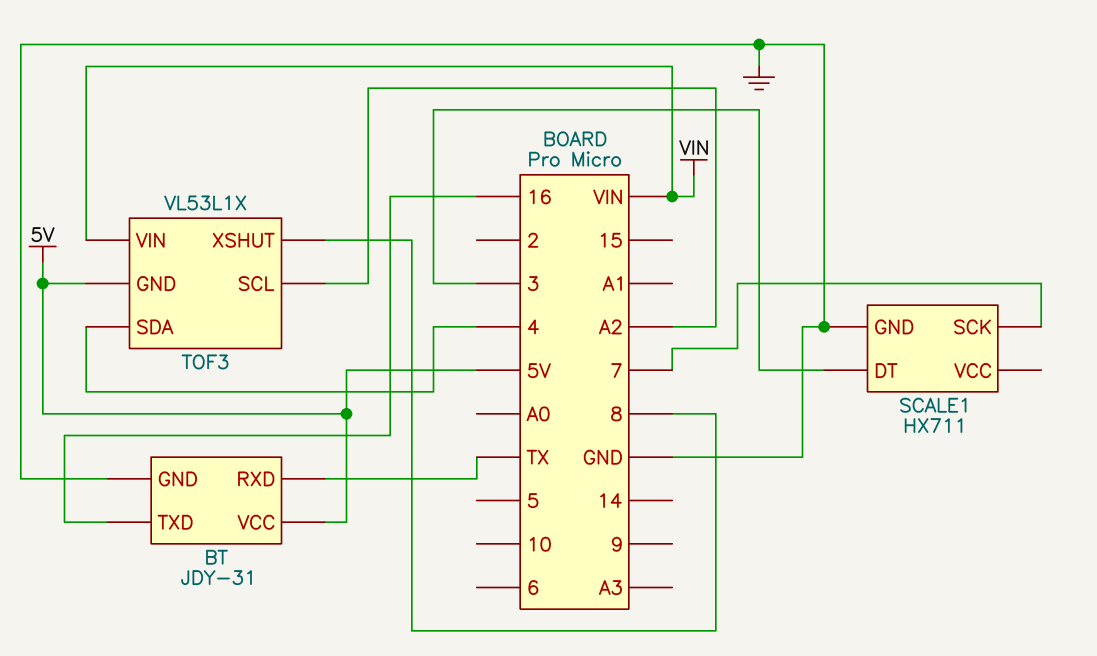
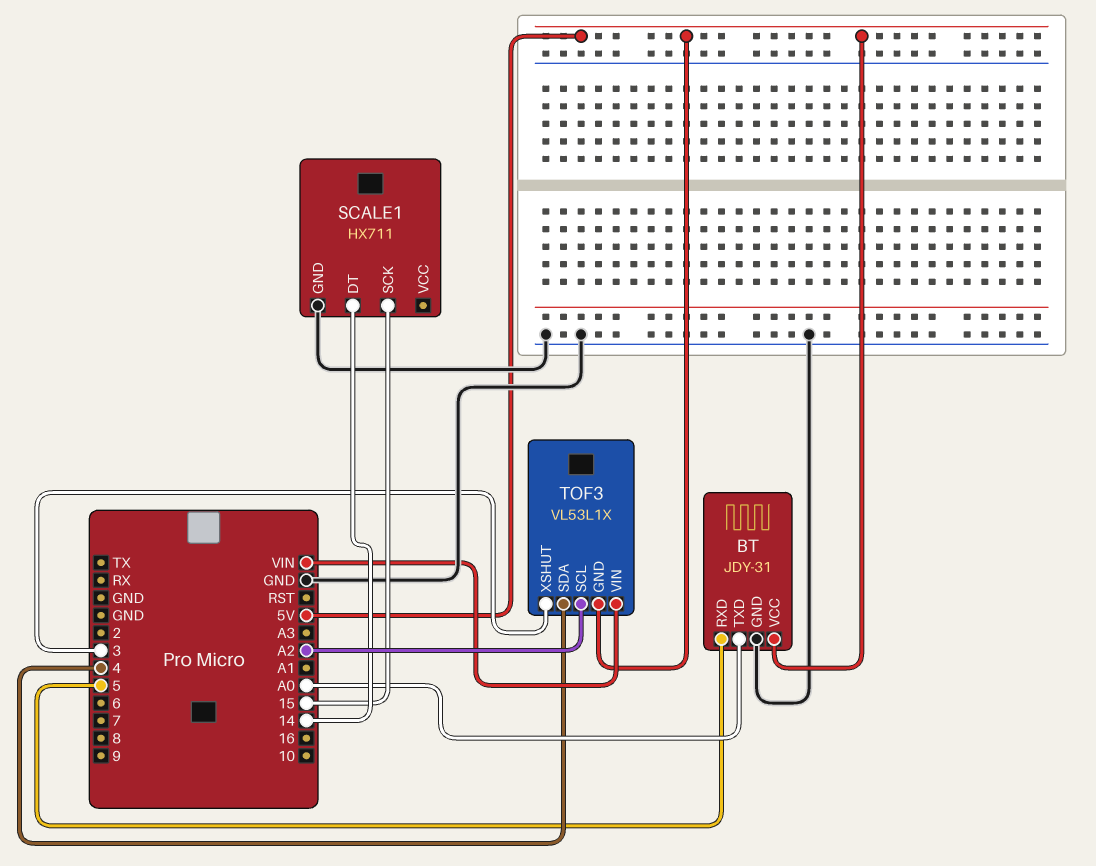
BT pin RXD: TX -> 5
BT pin TXD: 16 -> A0
SCALE1 pin DT: 3 -> 14
SCALE1 pin SCK: 7 -> 15
TOF3 pin XSHUT: 8 -> 3

